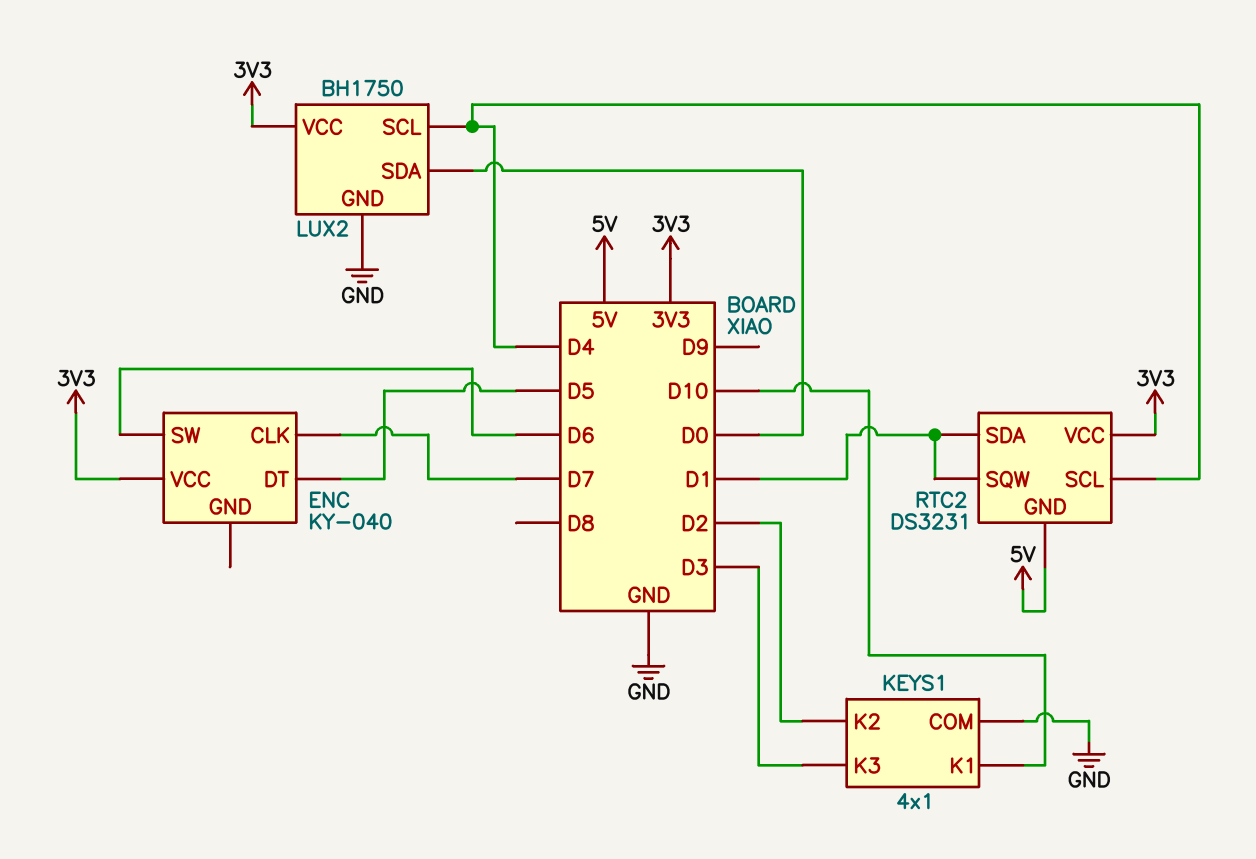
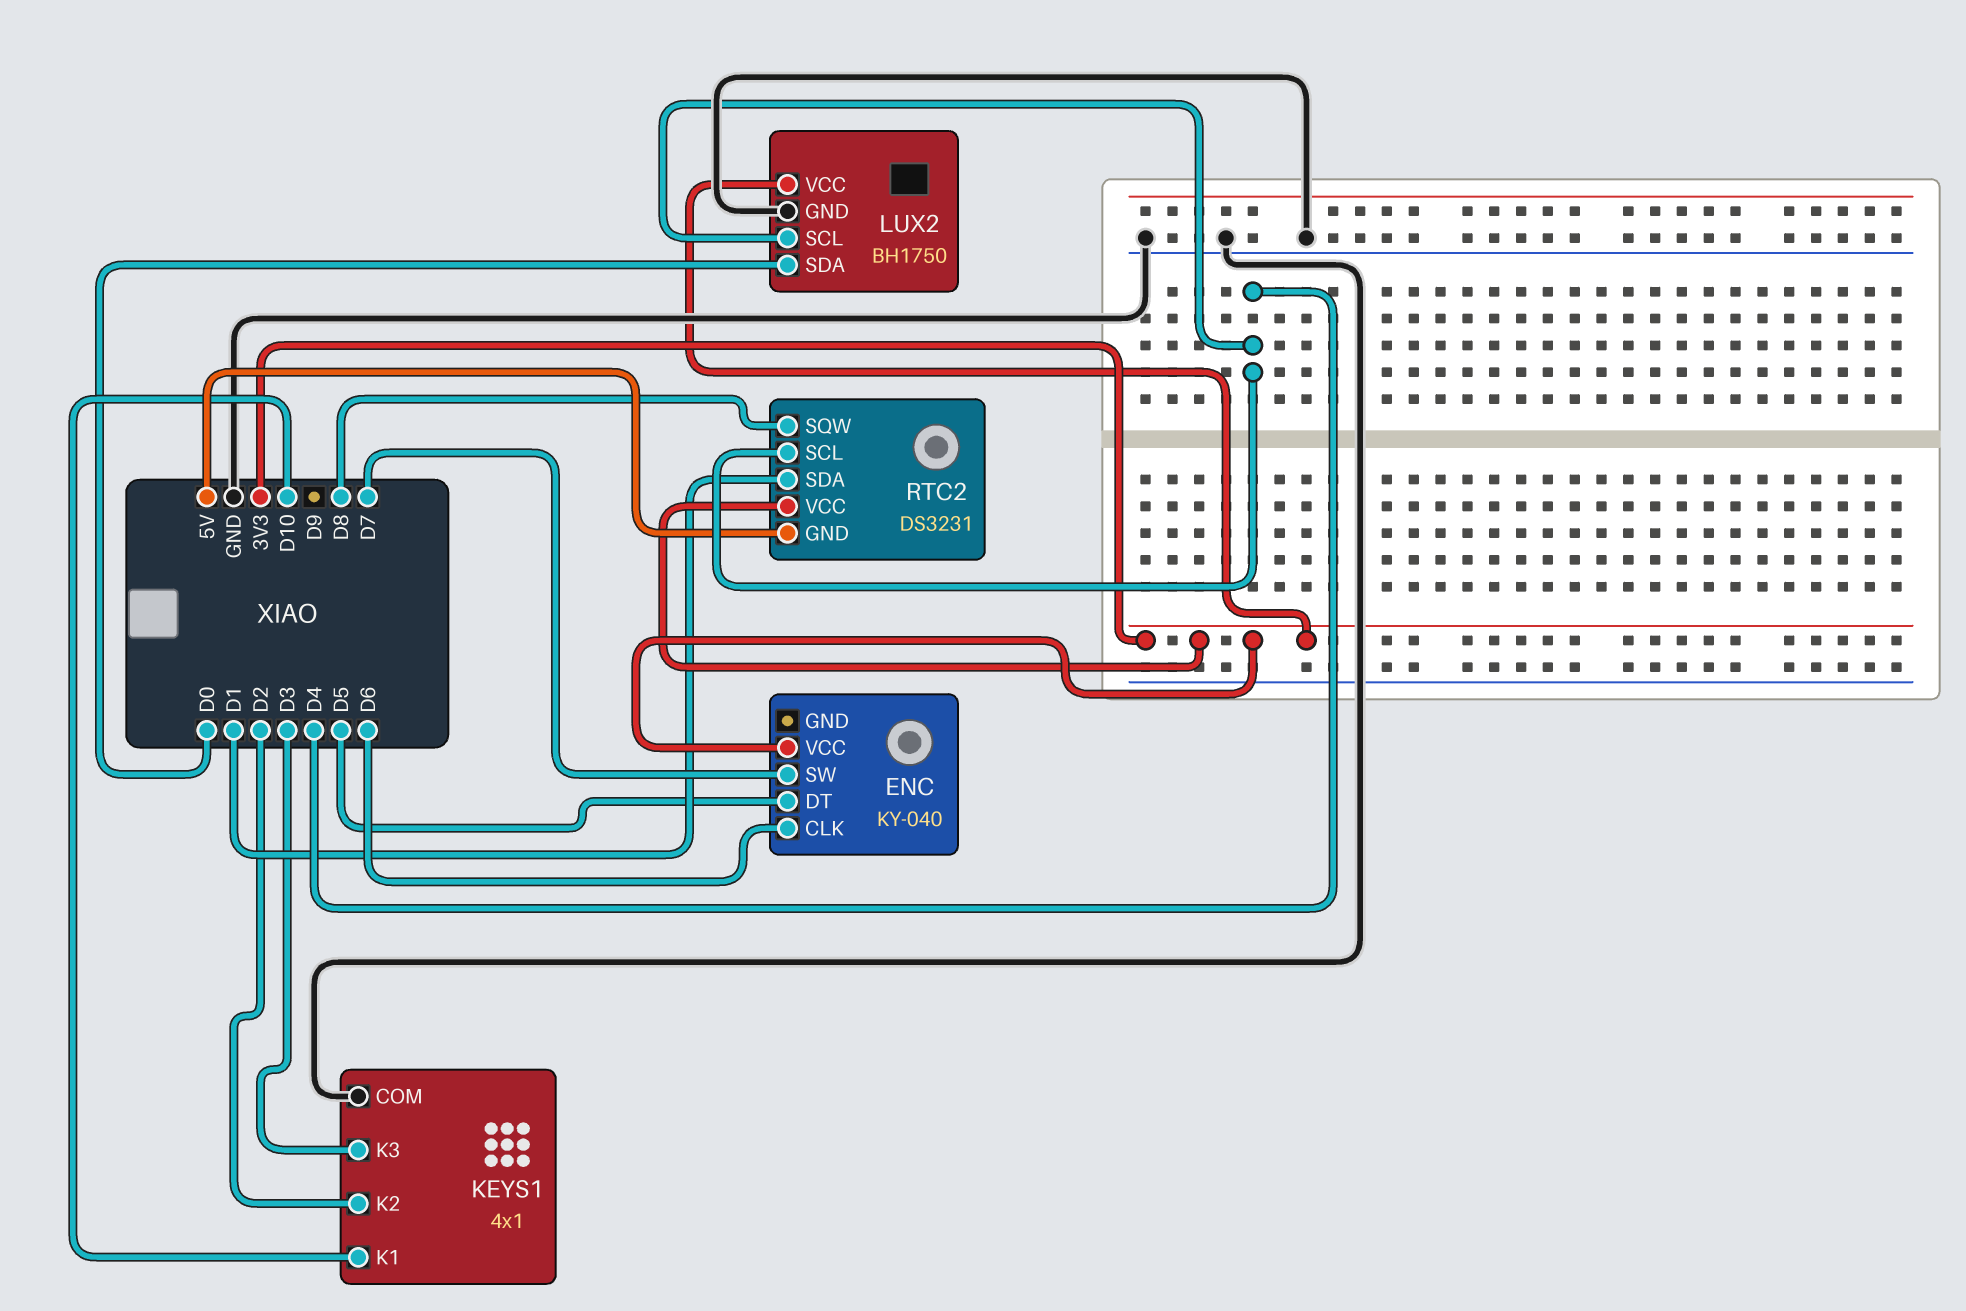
ENC pin CLK: D7 -> D6
ENC pin SW: D6 -> D7
RTC2 pin SQW: D1 -> D8

